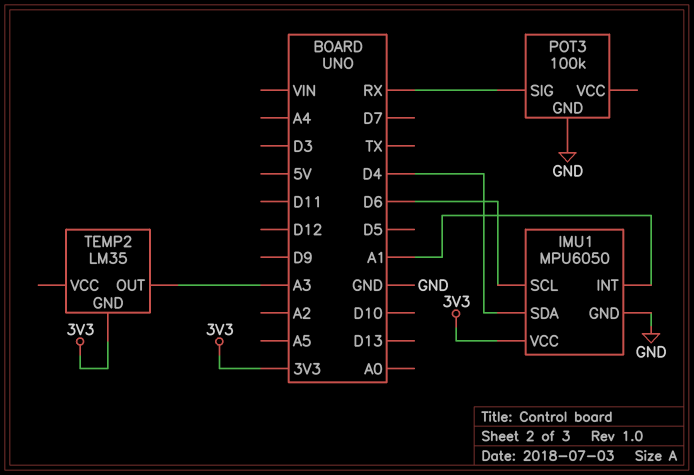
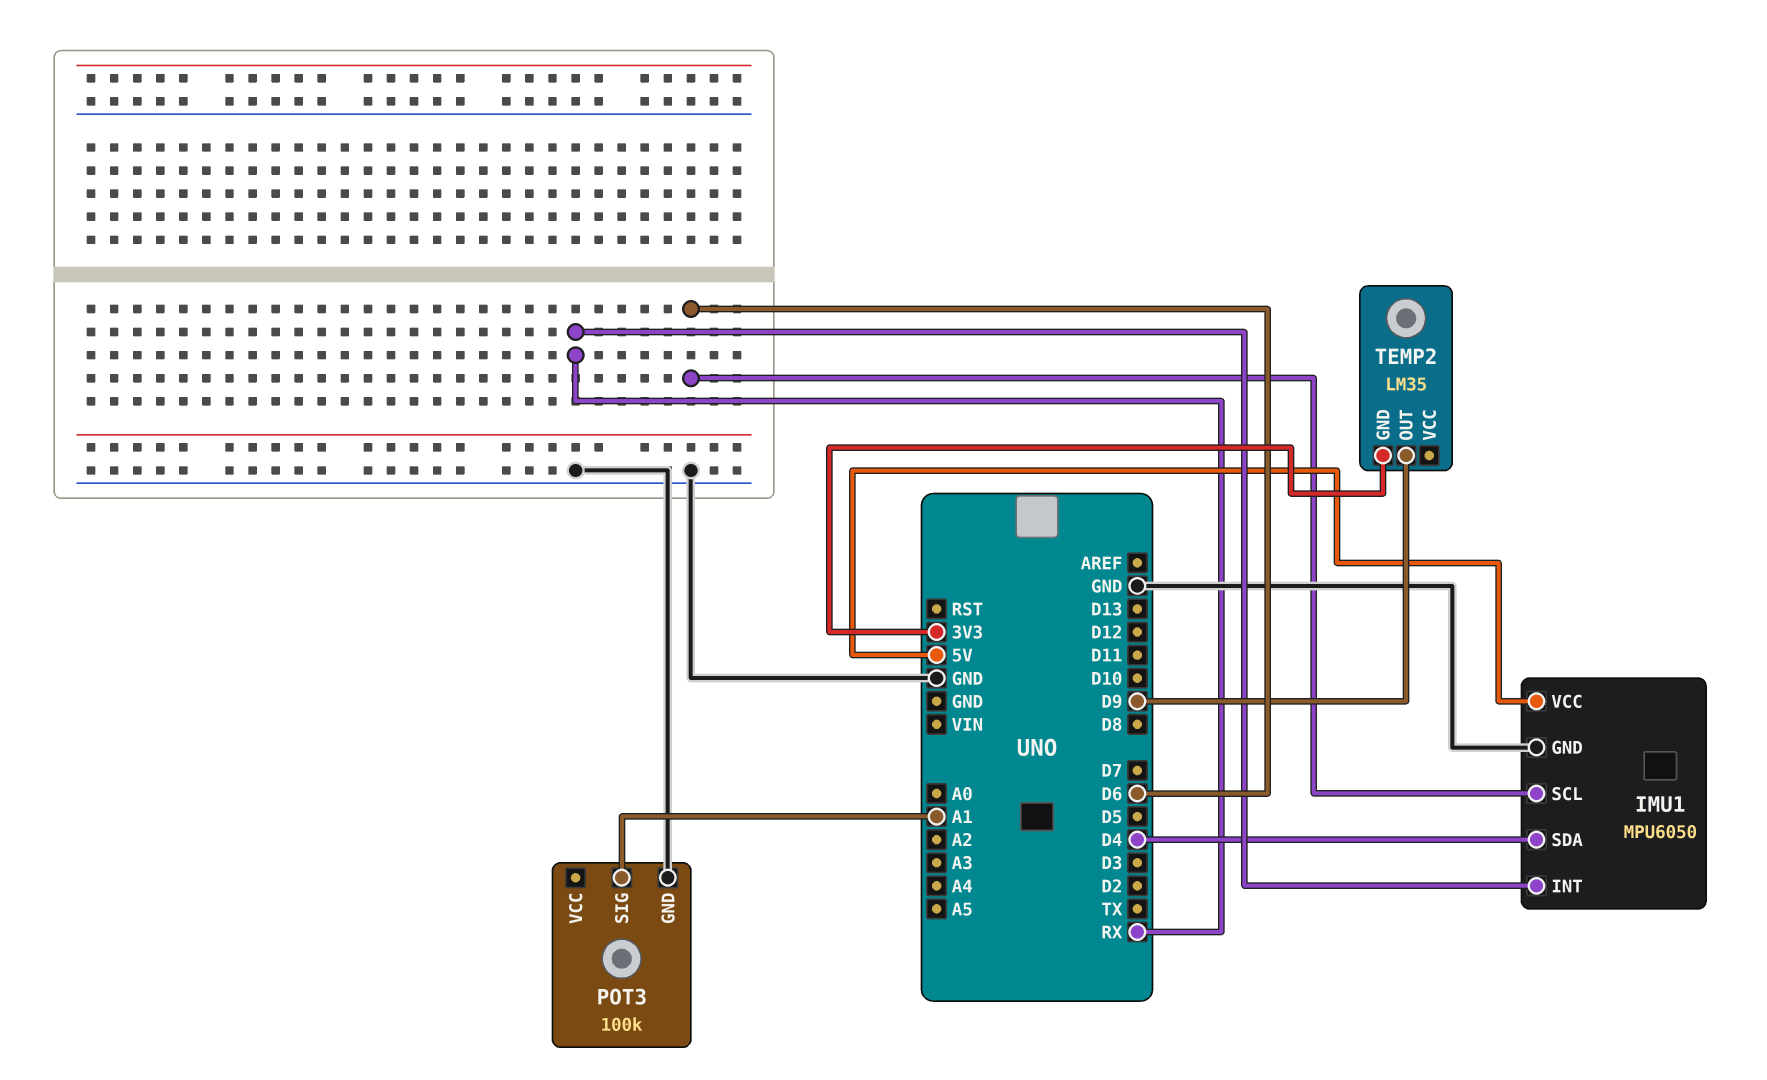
IMU1 pin INT: A1 -> RX
IMU1 pin VCC: 3V3 -> 5V
POT3 pin SIG: RX -> A1
TEMP2 pin OUT: A3 -> D9

